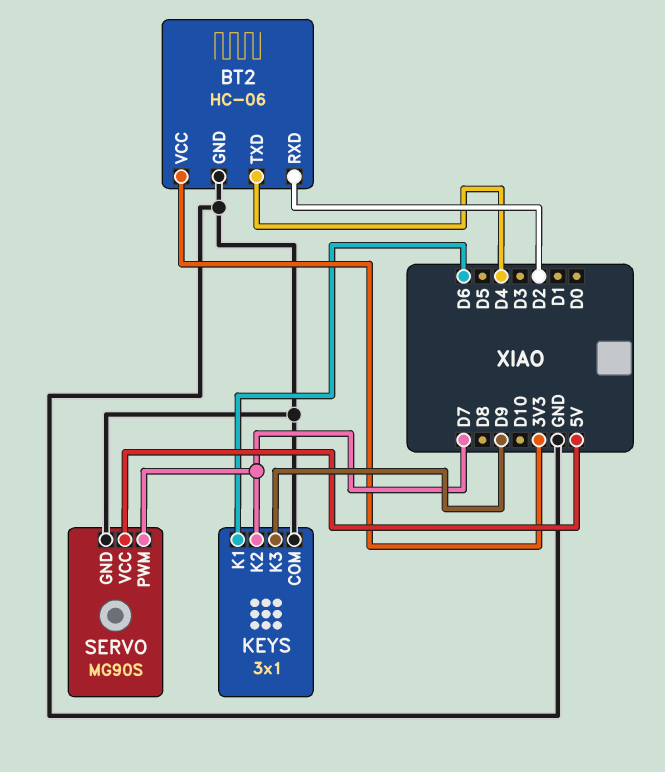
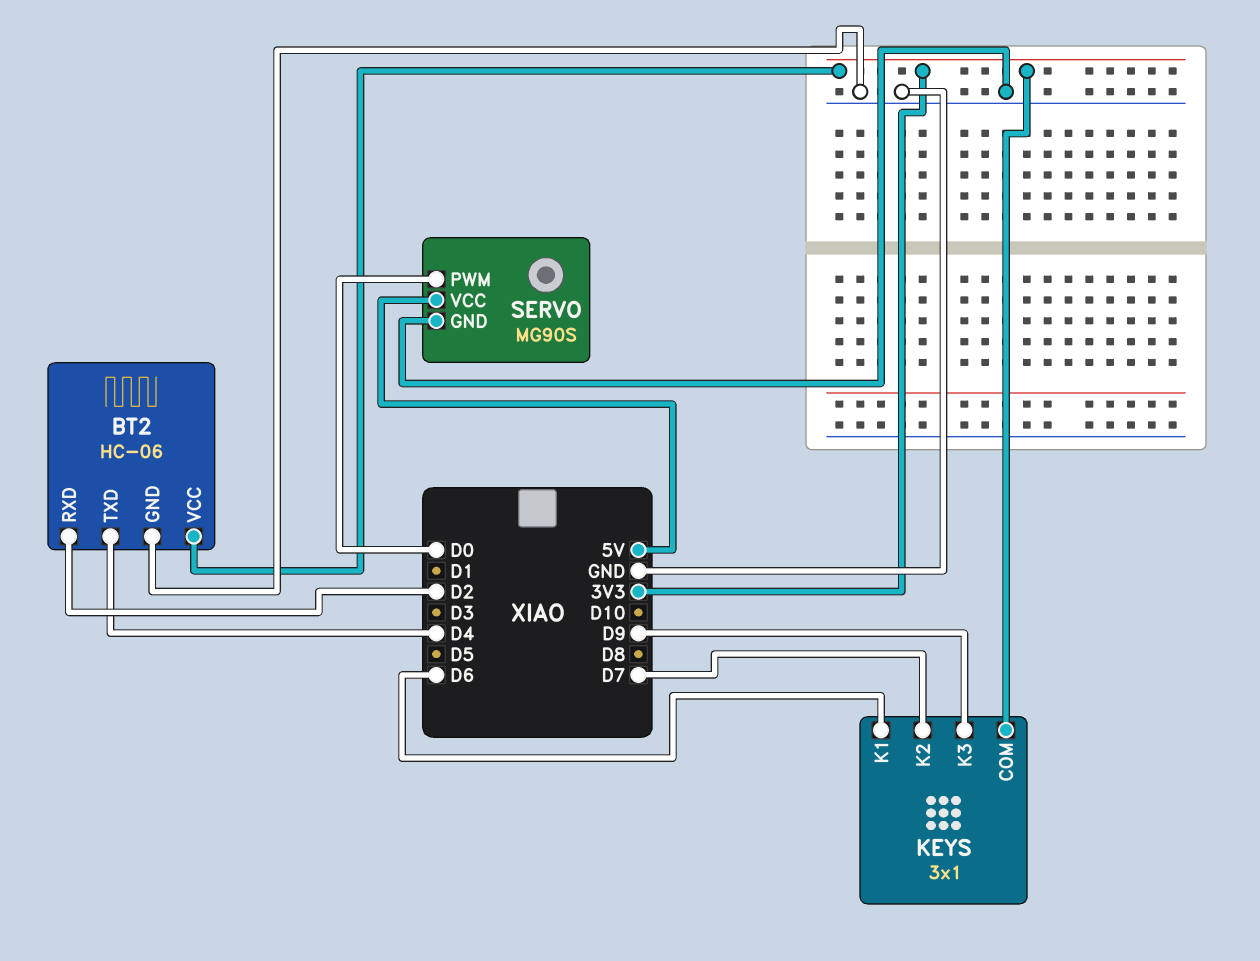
KEYS pin COM: GND -> 3V3
SERVO pin PWM: D7 -> D0

